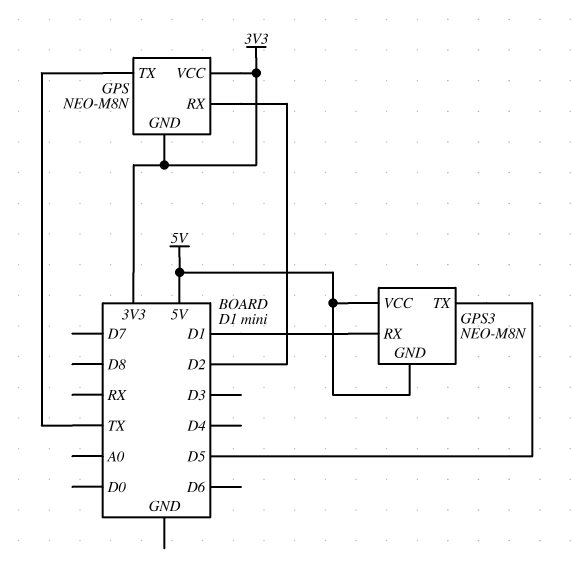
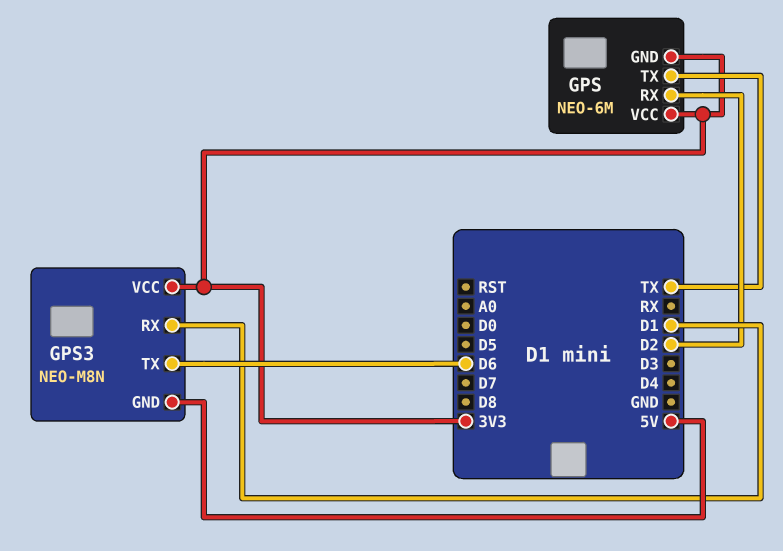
GPS: NEO-M8N -> NEO-6M
GPS3 pin TX: D5 -> D6
GPS3 pin VCC: 5V -> 3V3

